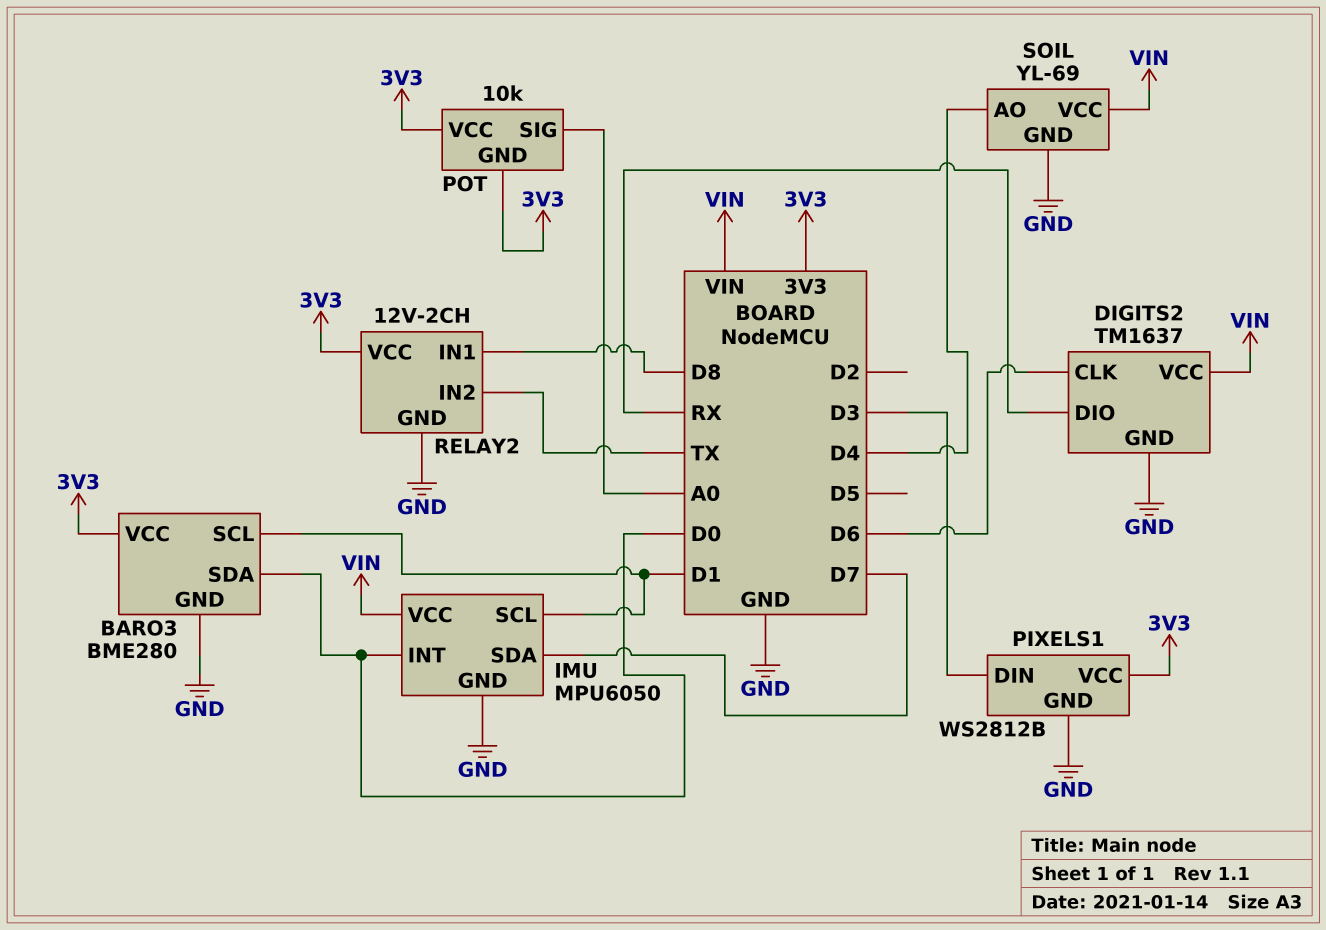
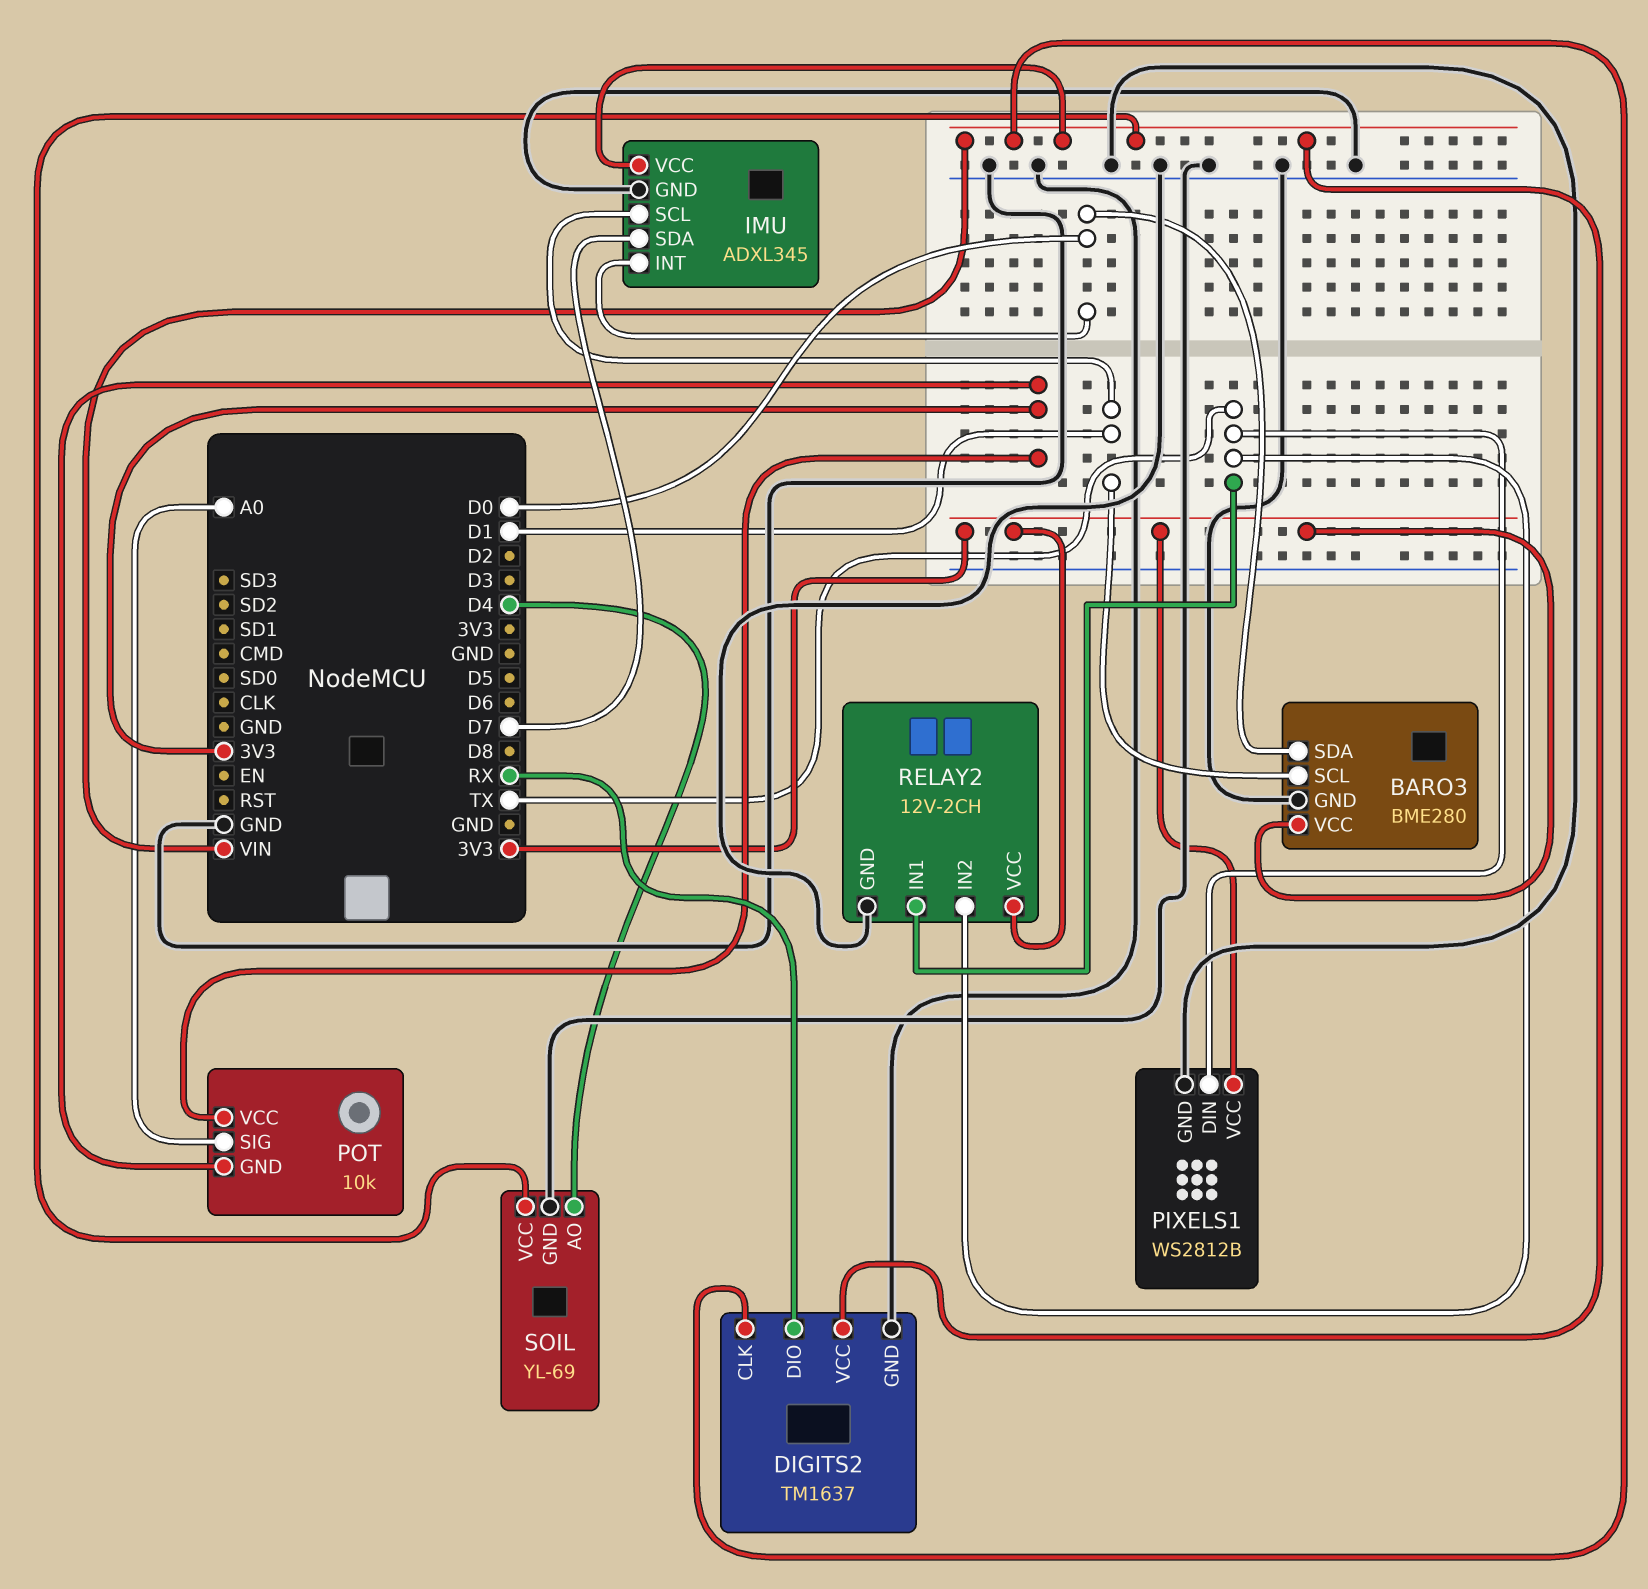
DIGITS2 pin CLK: D6 -> VIN
IMU: MPU6050 -> ADXL345
PIXELS1 pin DIN: D3 -> TX
RELAY2 pin IN1: D8 -> TX

